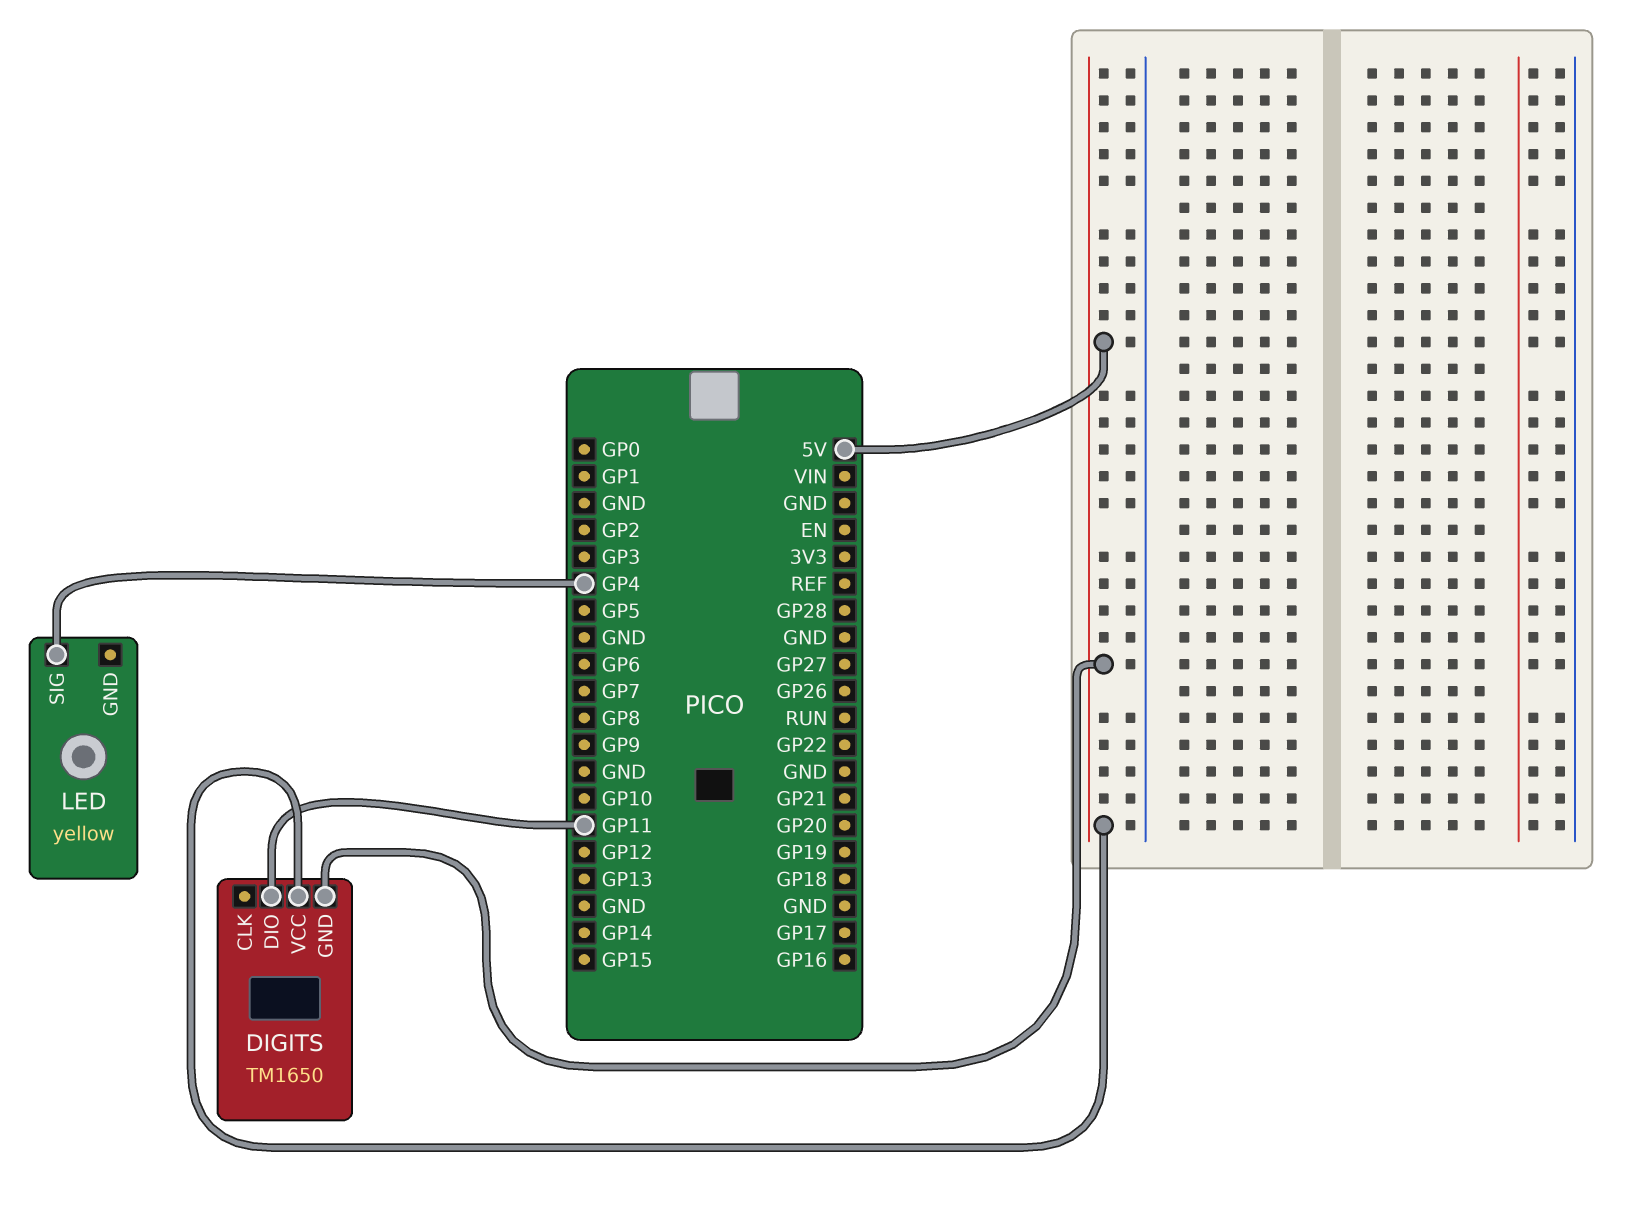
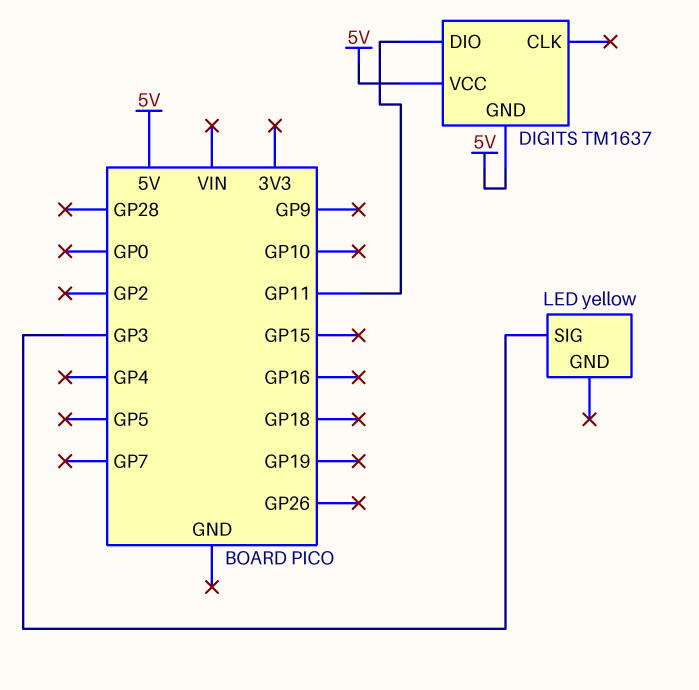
DIGITS: TM1650 -> TM1637
LED pin SIG: GP4 -> GP3

